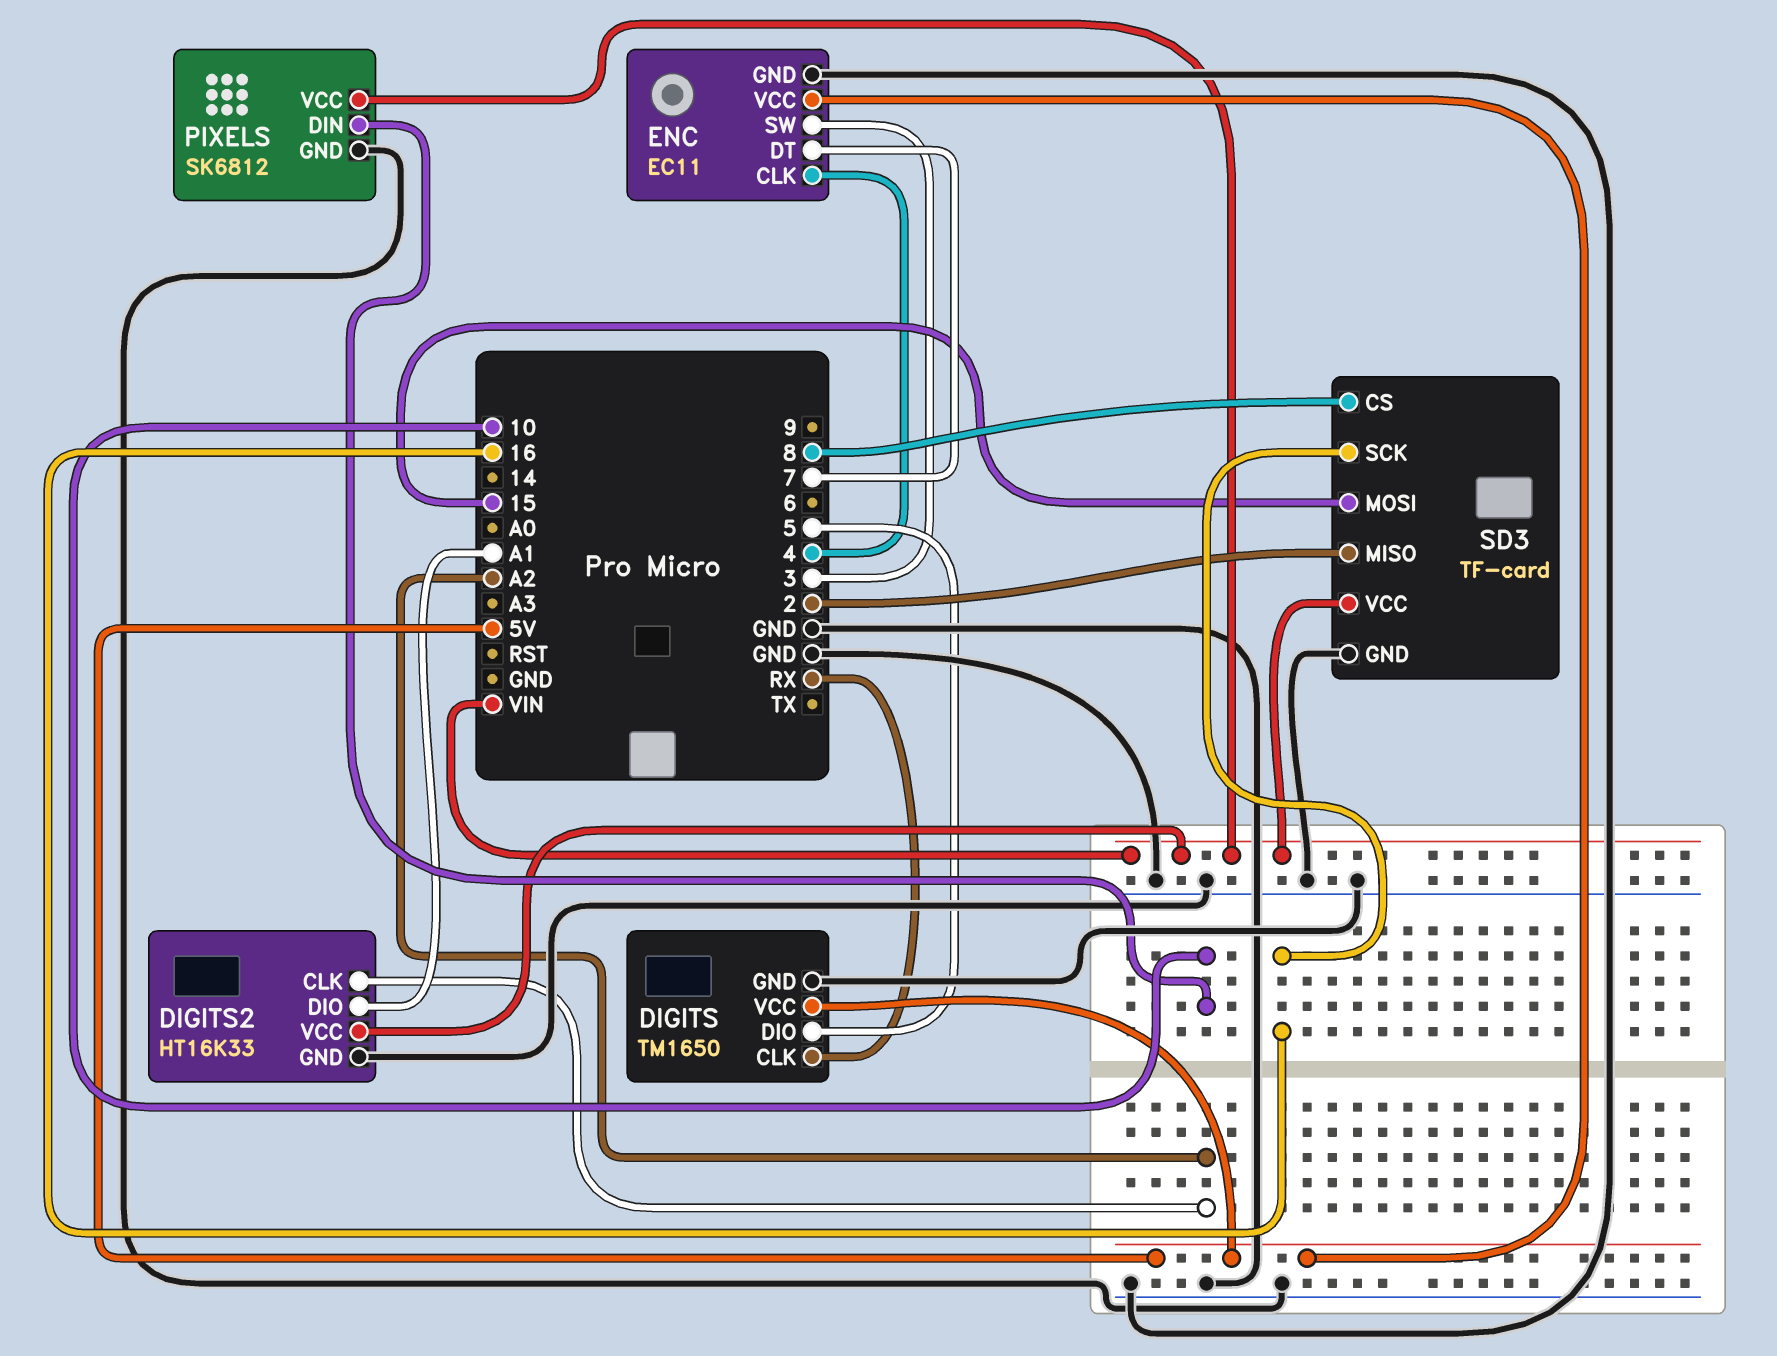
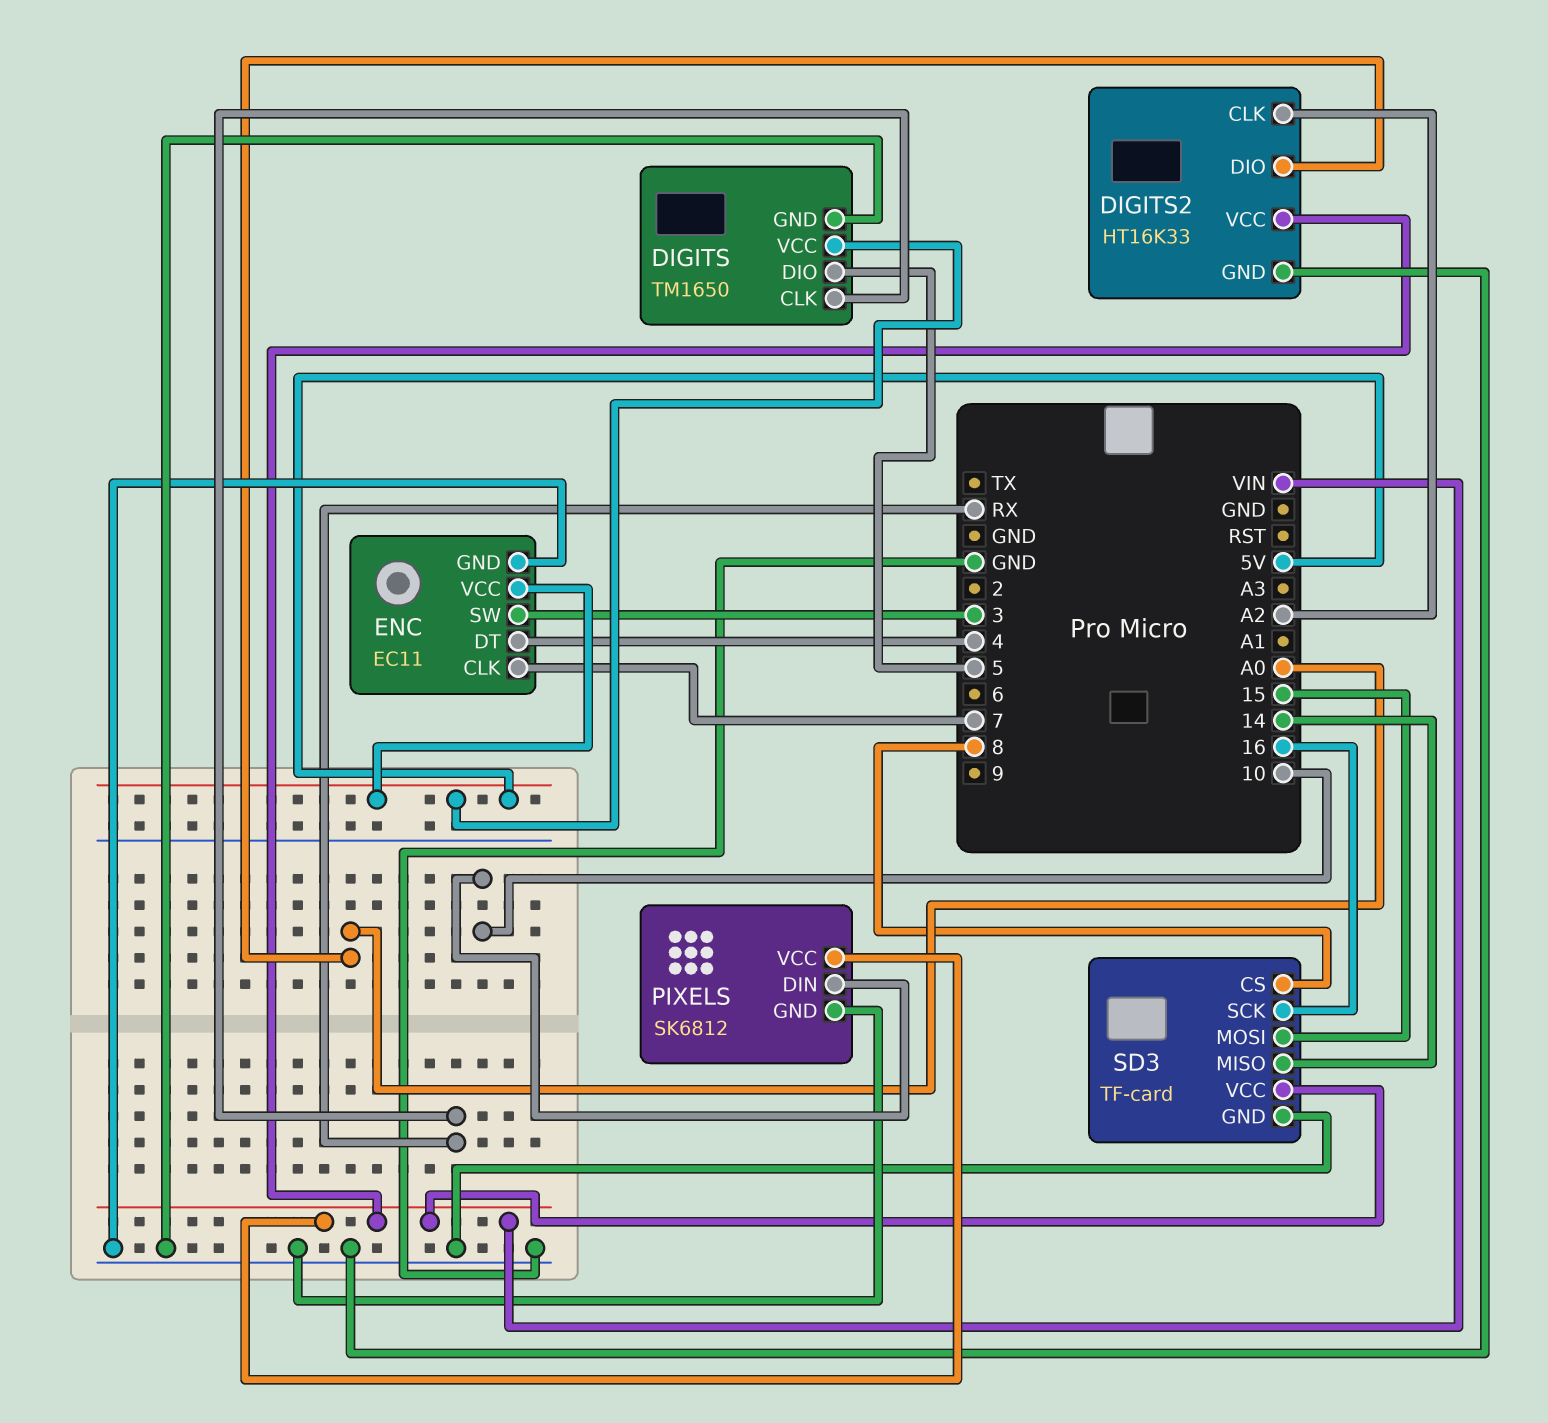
DIGITS2 pin DIO: A1 -> A0
ENC pin CLK: 4 -> 7
ENC pin DT: 7 -> 4
SD3 pin MISO: 2 -> 14

